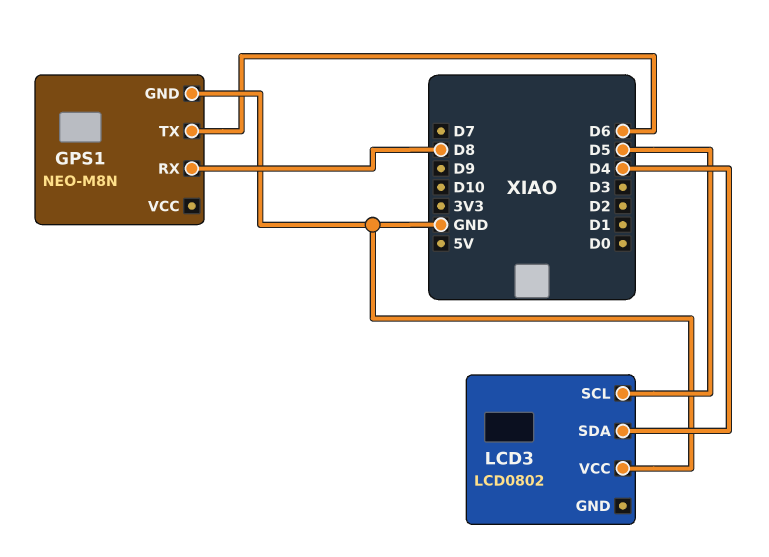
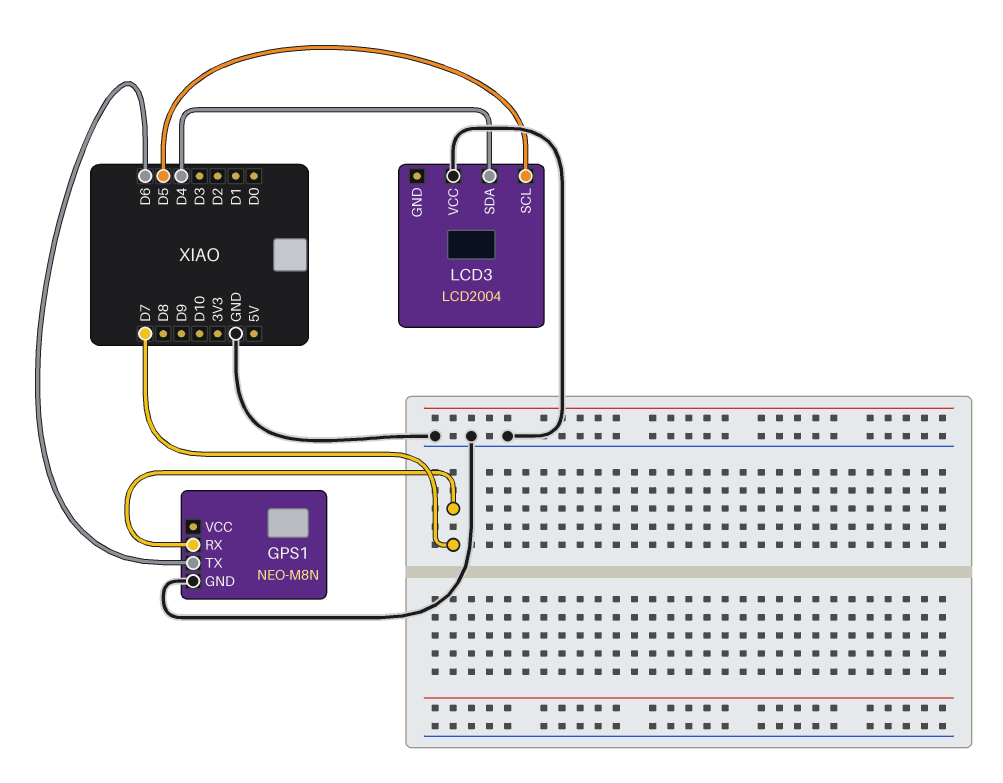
GPS1 pin RX: D8 -> D7
LCD3: LCD0802 -> LCD2004

